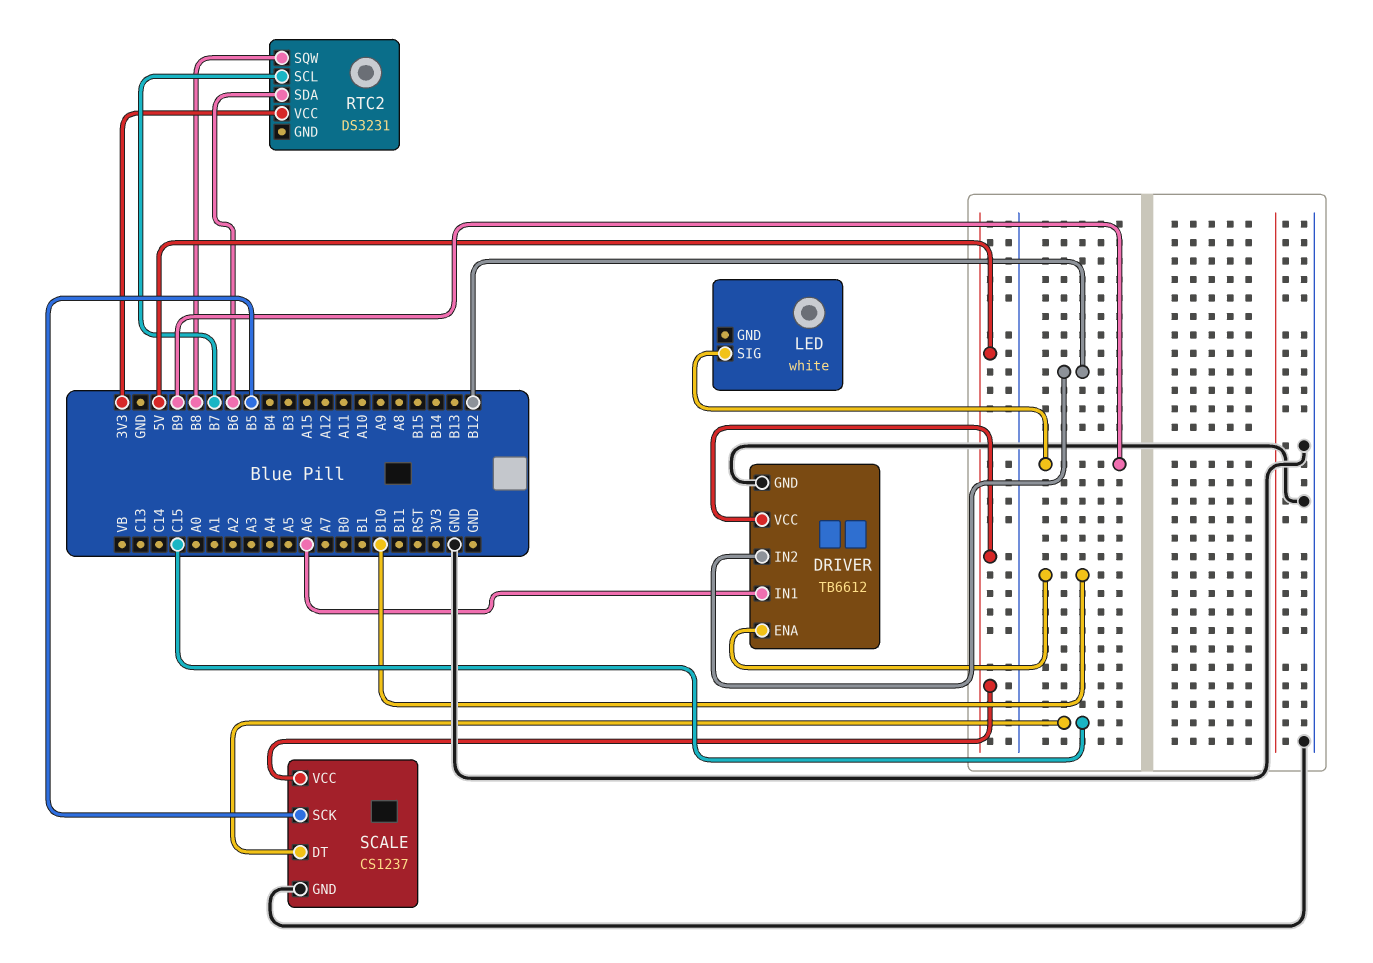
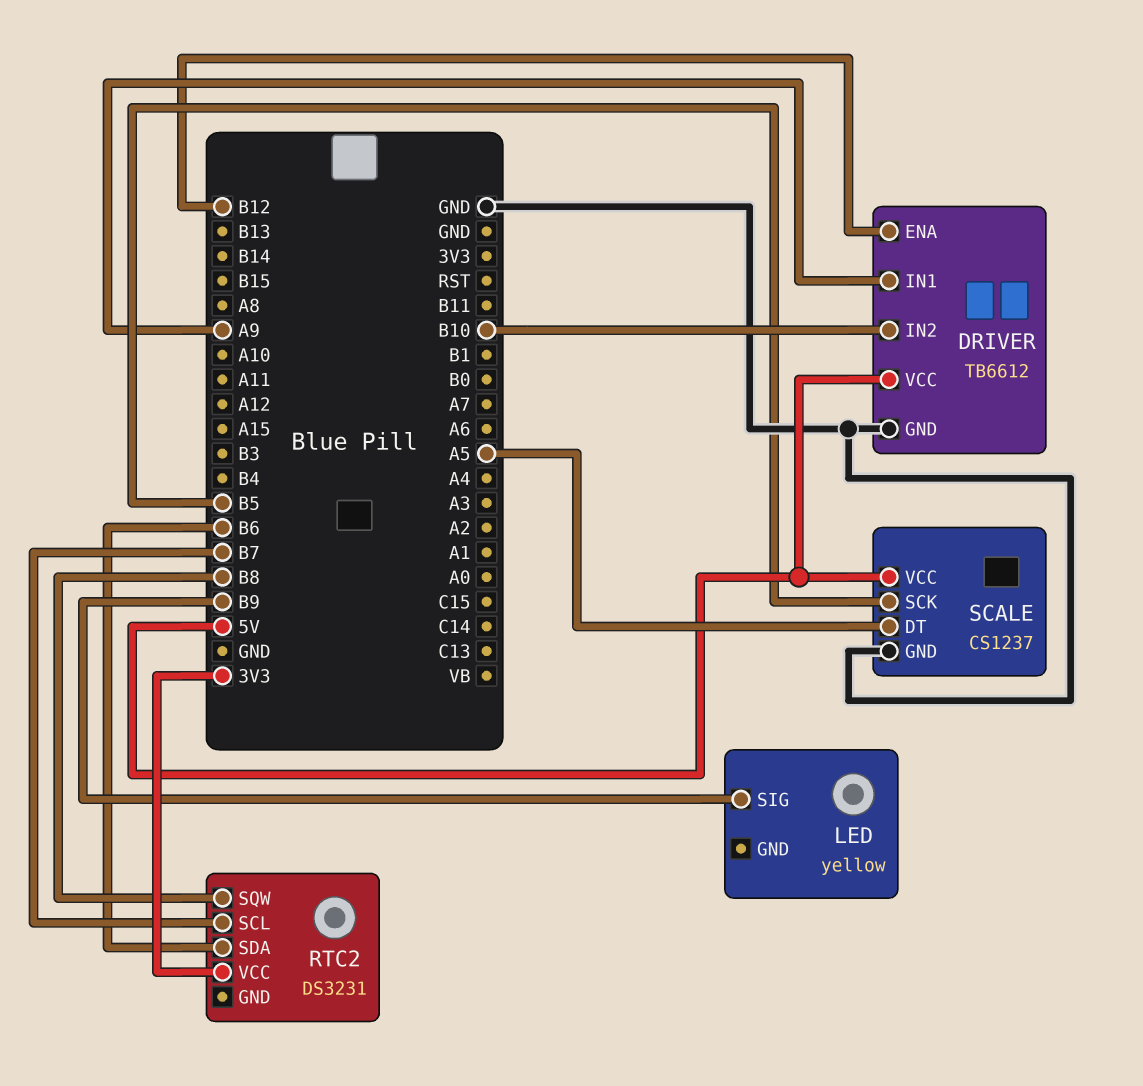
DRIVER pin ENA: B10 -> B12
DRIVER pin IN1: A6 -> A9
DRIVER pin IN2: B12 -> B10
LED: white -> yellow
SCALE pin DT: C15 -> A5

